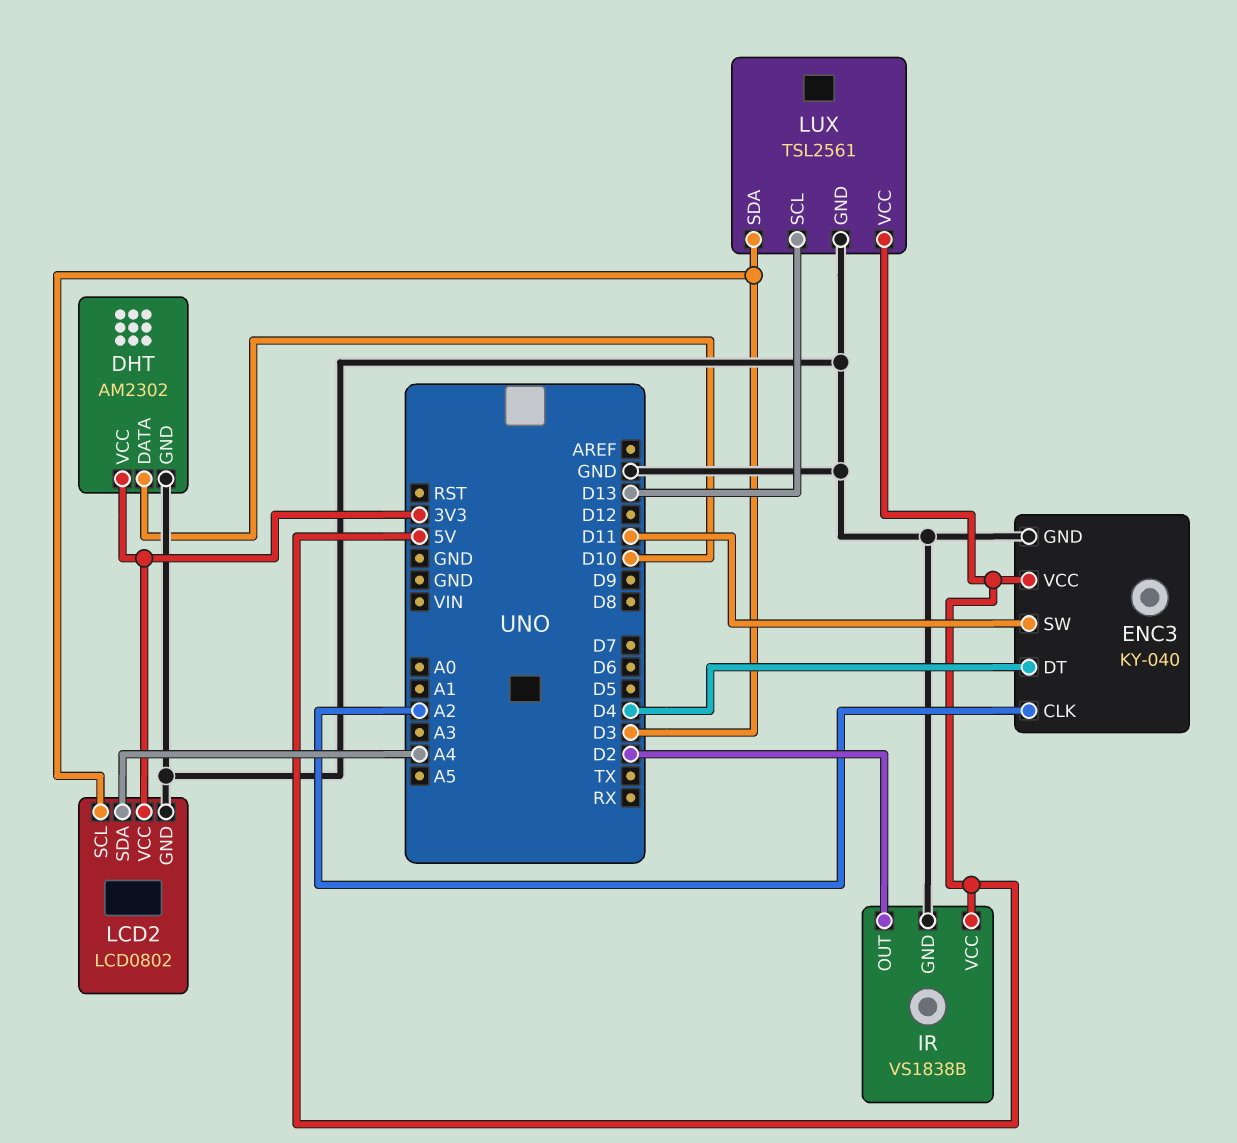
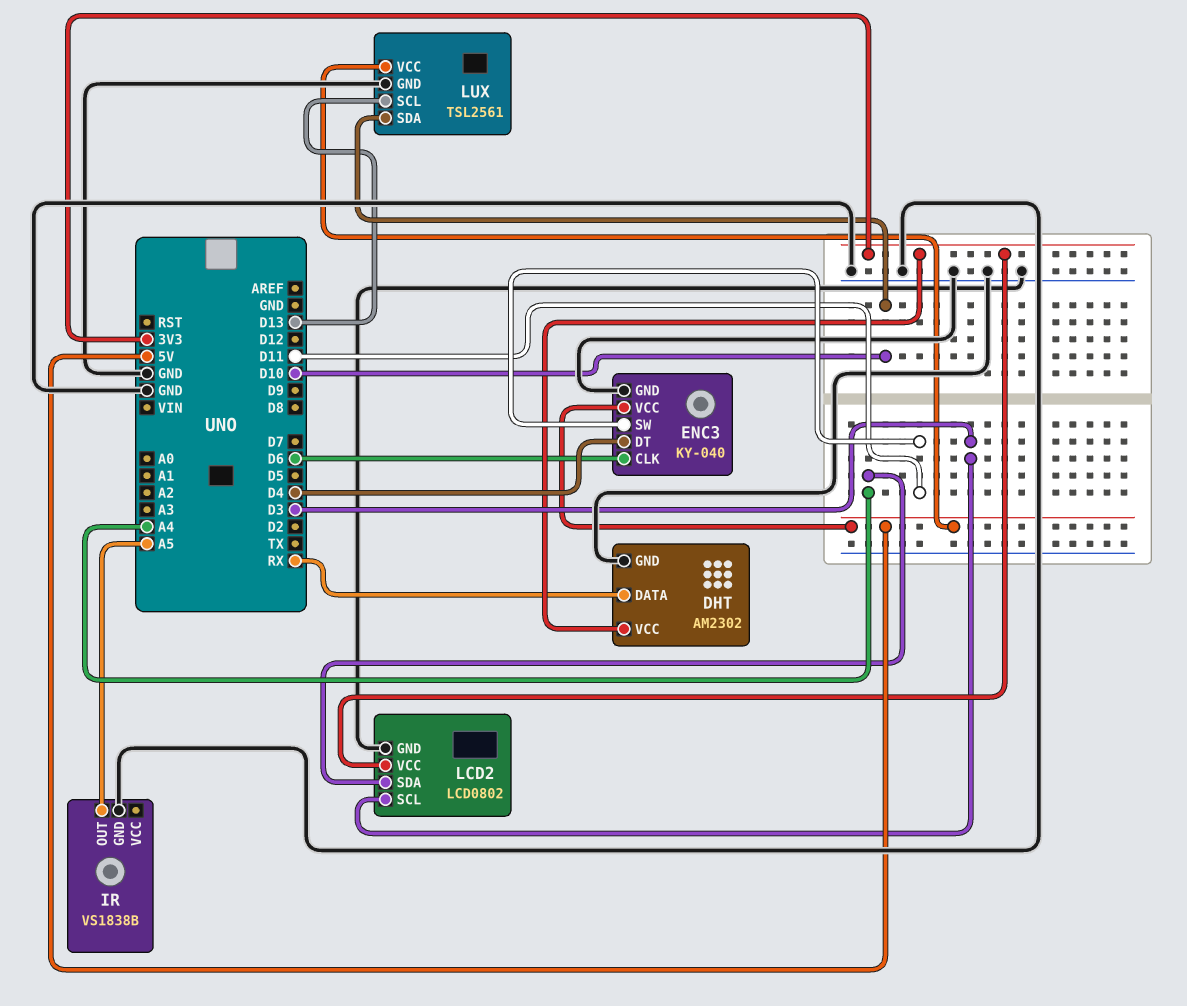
DHT pin DATA: D10 -> RX
ENC3 pin CLK: A2 -> D6
IR pin OUT: D2 -> A5
IR pin VCC: 5V -> none
LUX pin SDA: D3 -> D10

